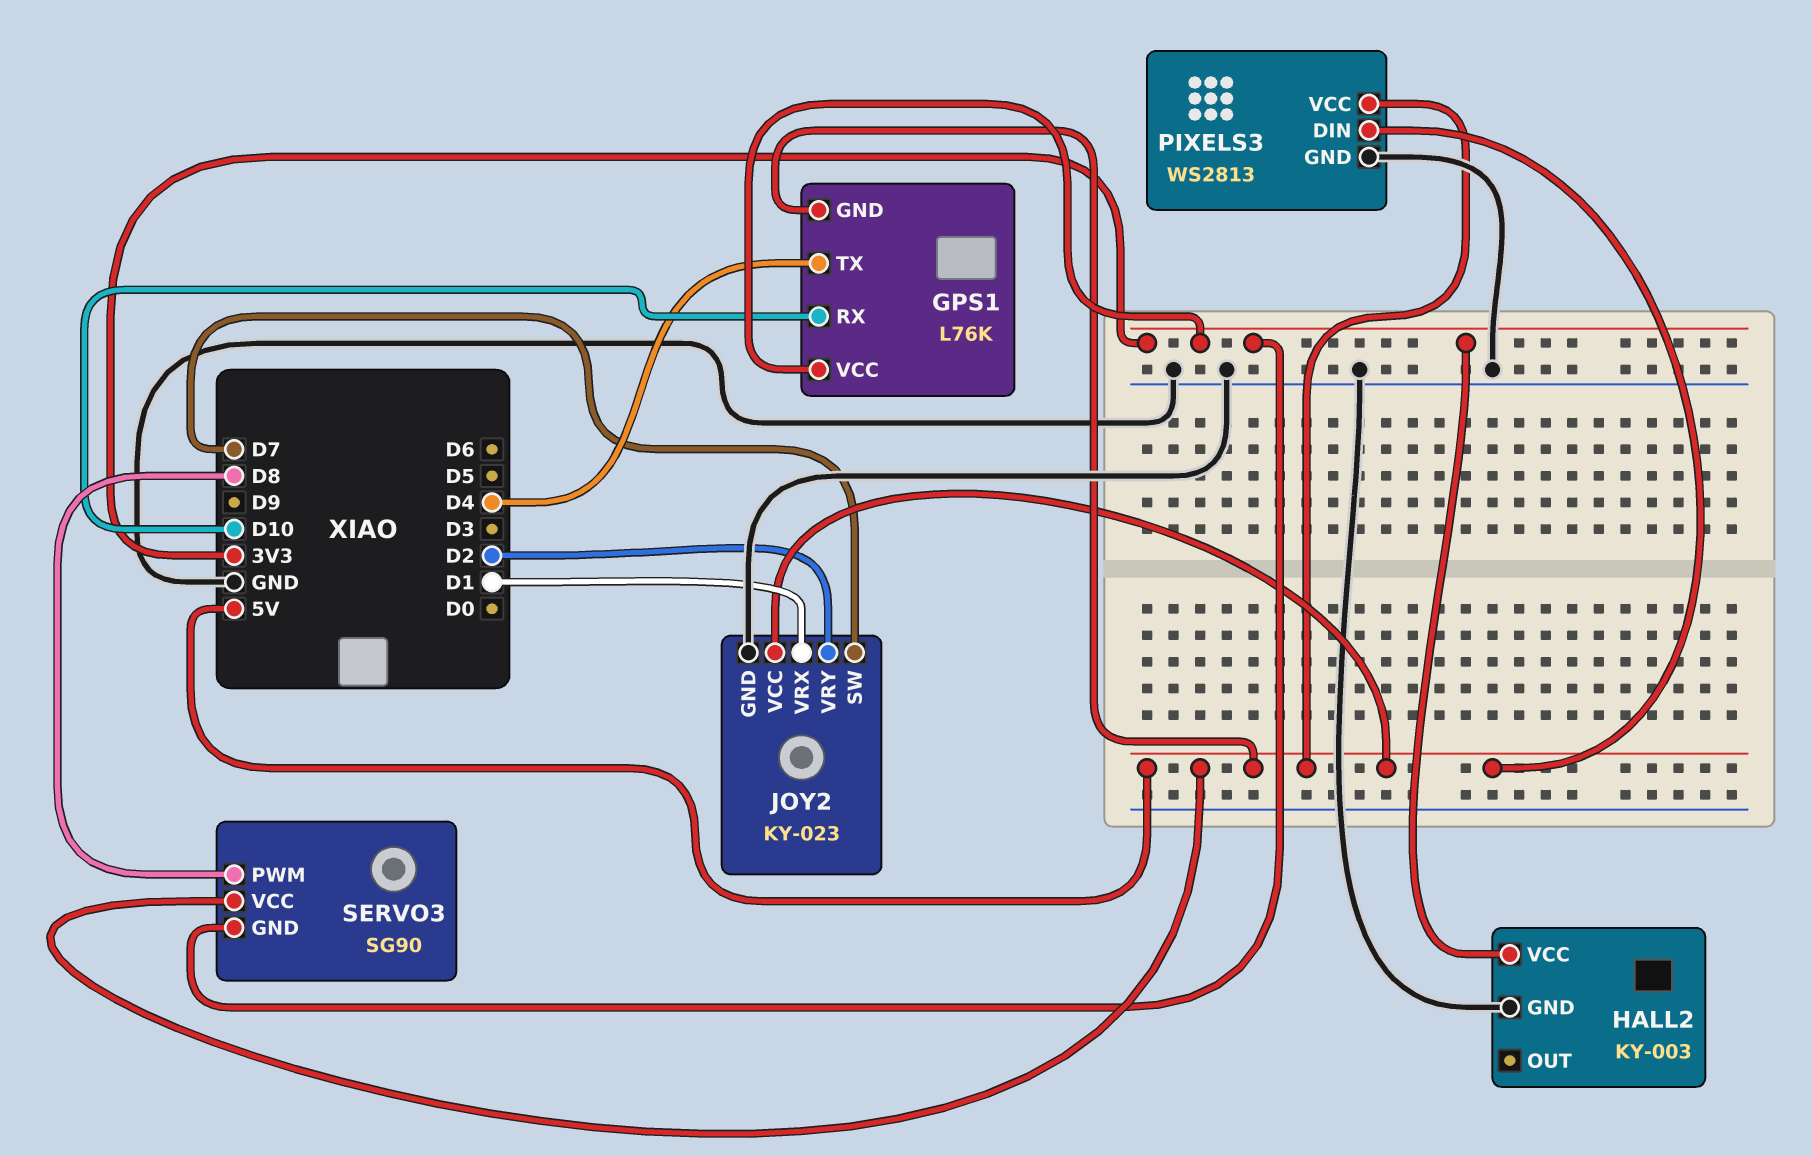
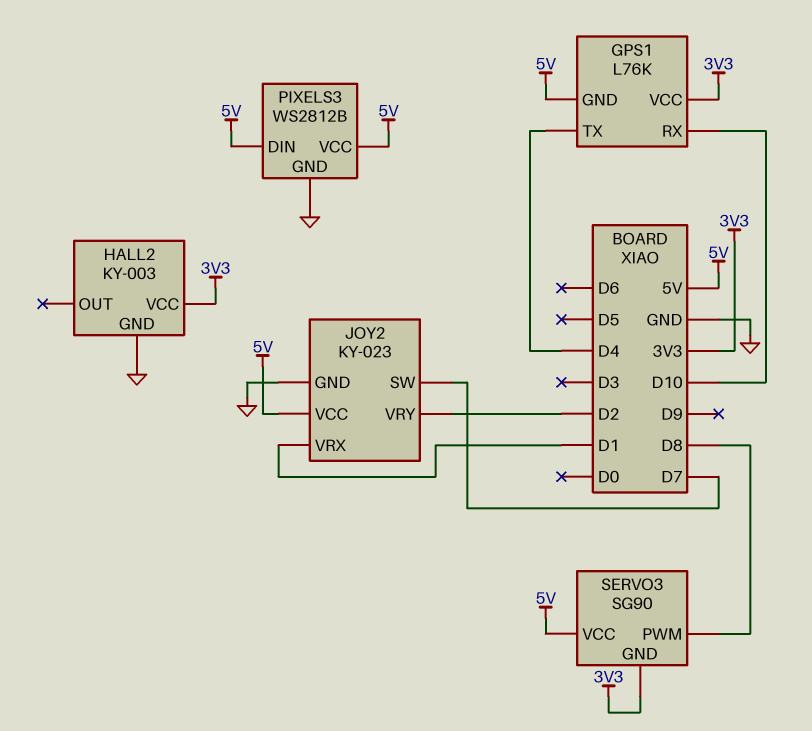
PIXELS3: WS2813 -> WS2812B

